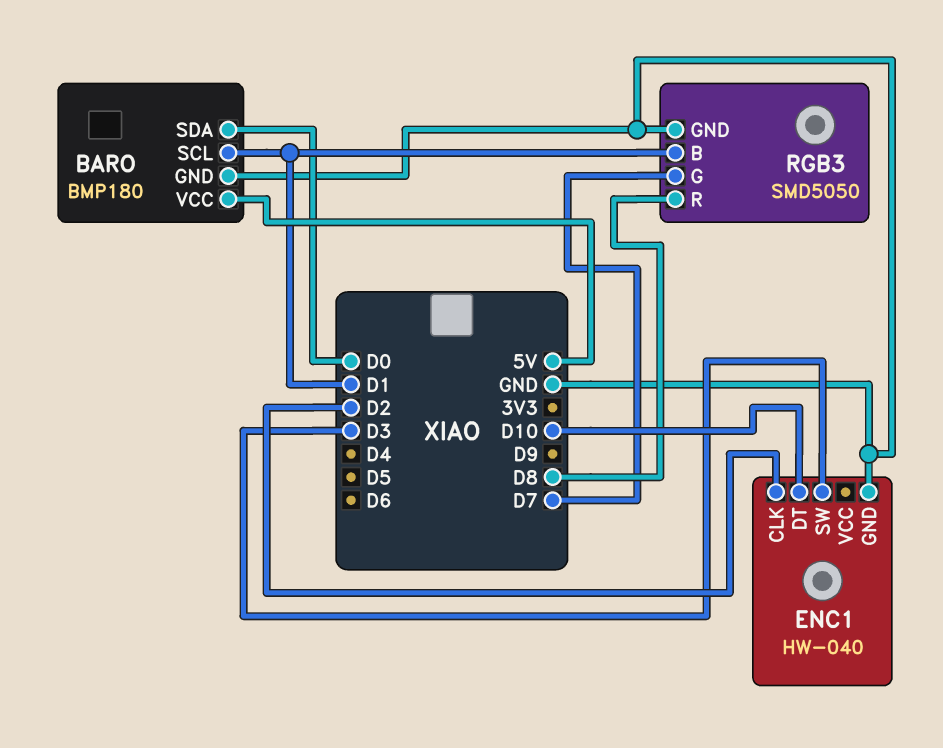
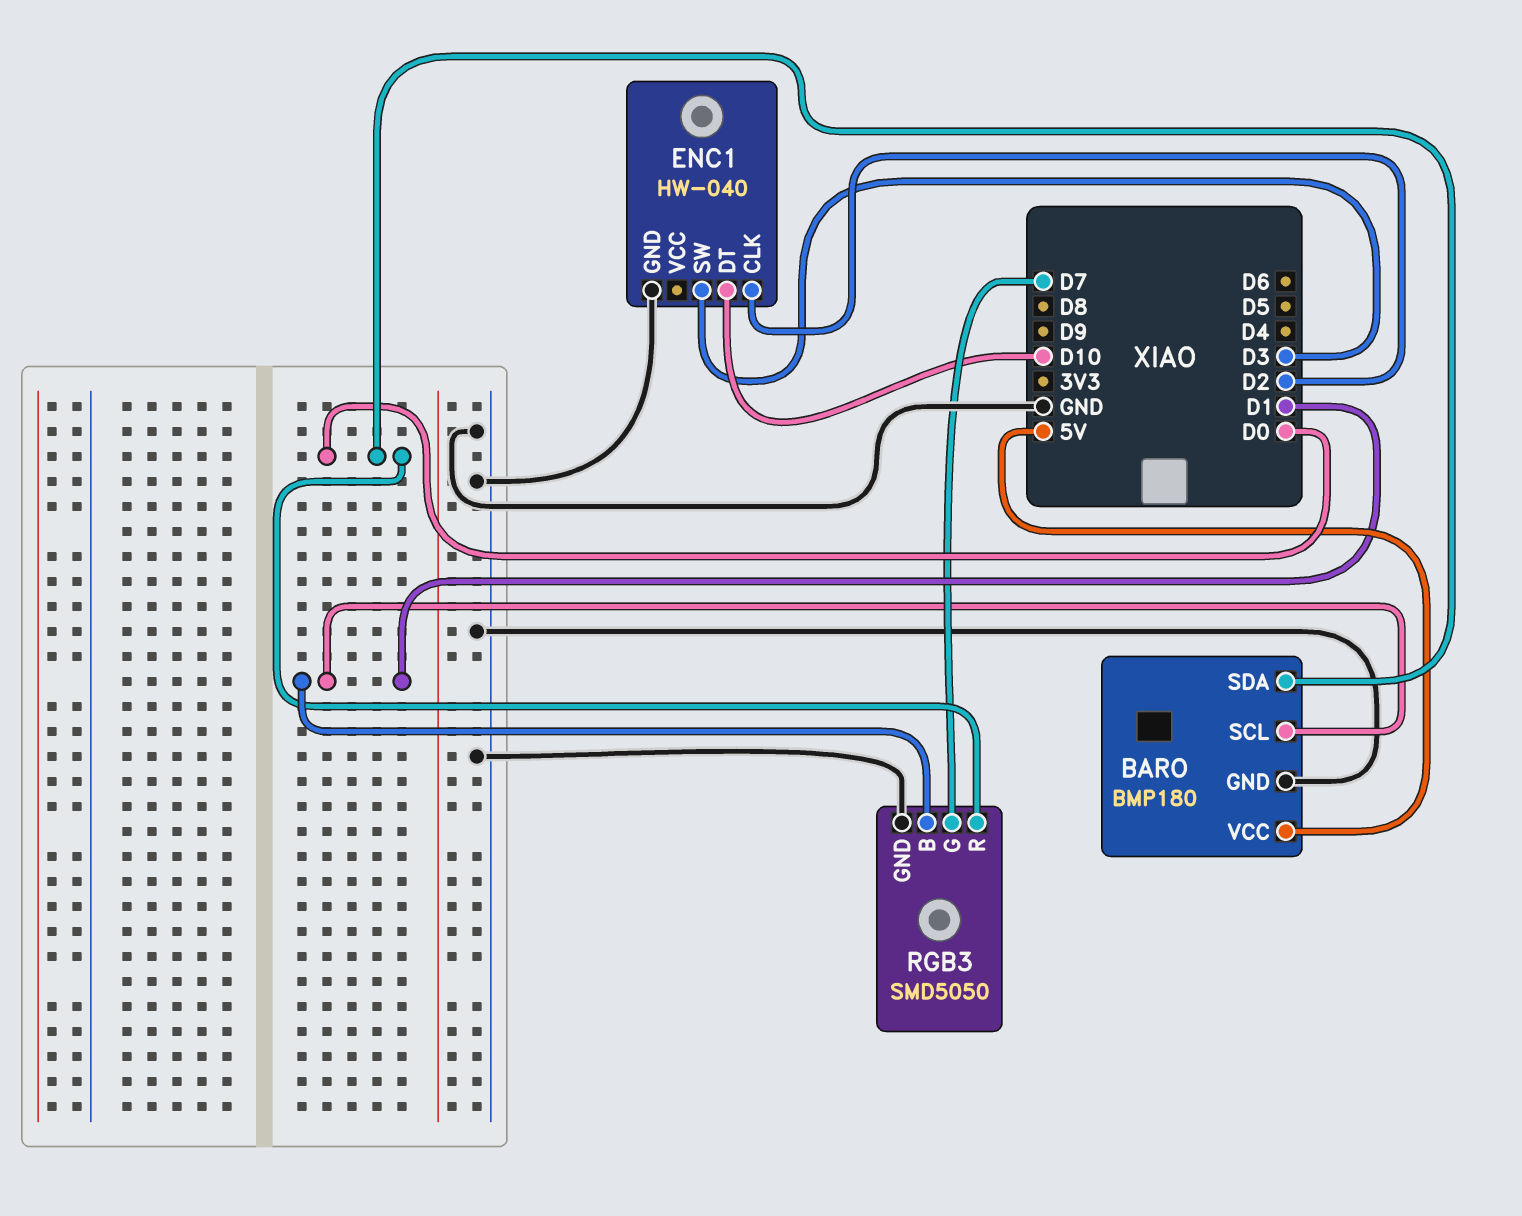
RGB3 pin R: D8 -> D0

